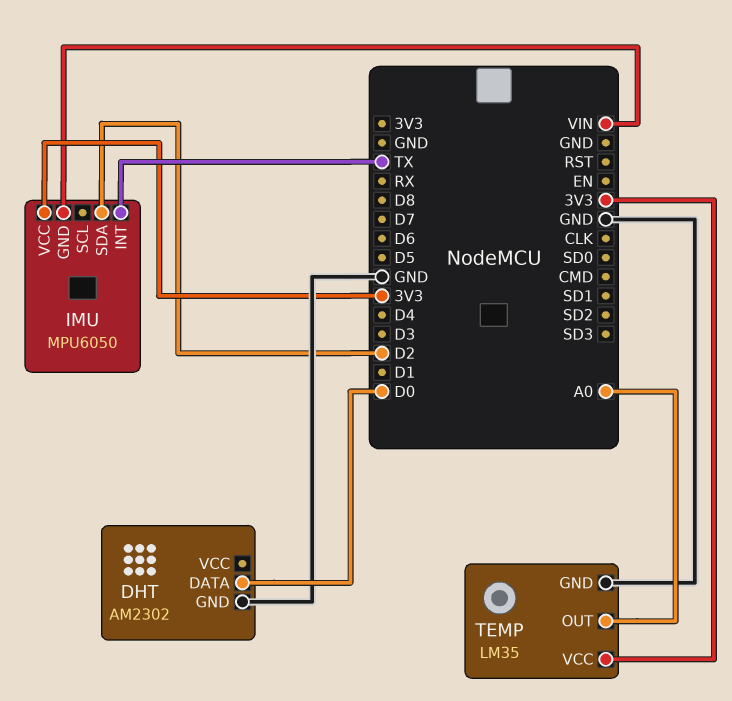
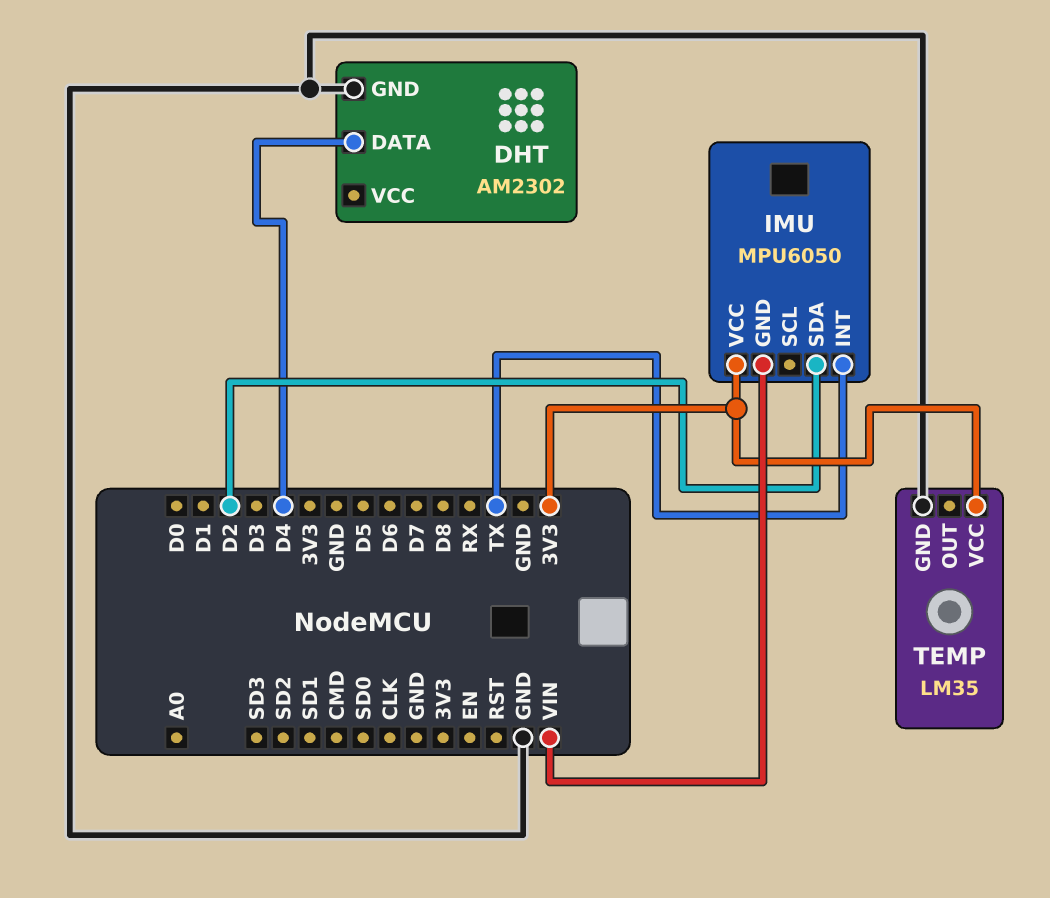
DHT pin DATA: D0 -> D4
TEMP pin OUT: A0 -> none

